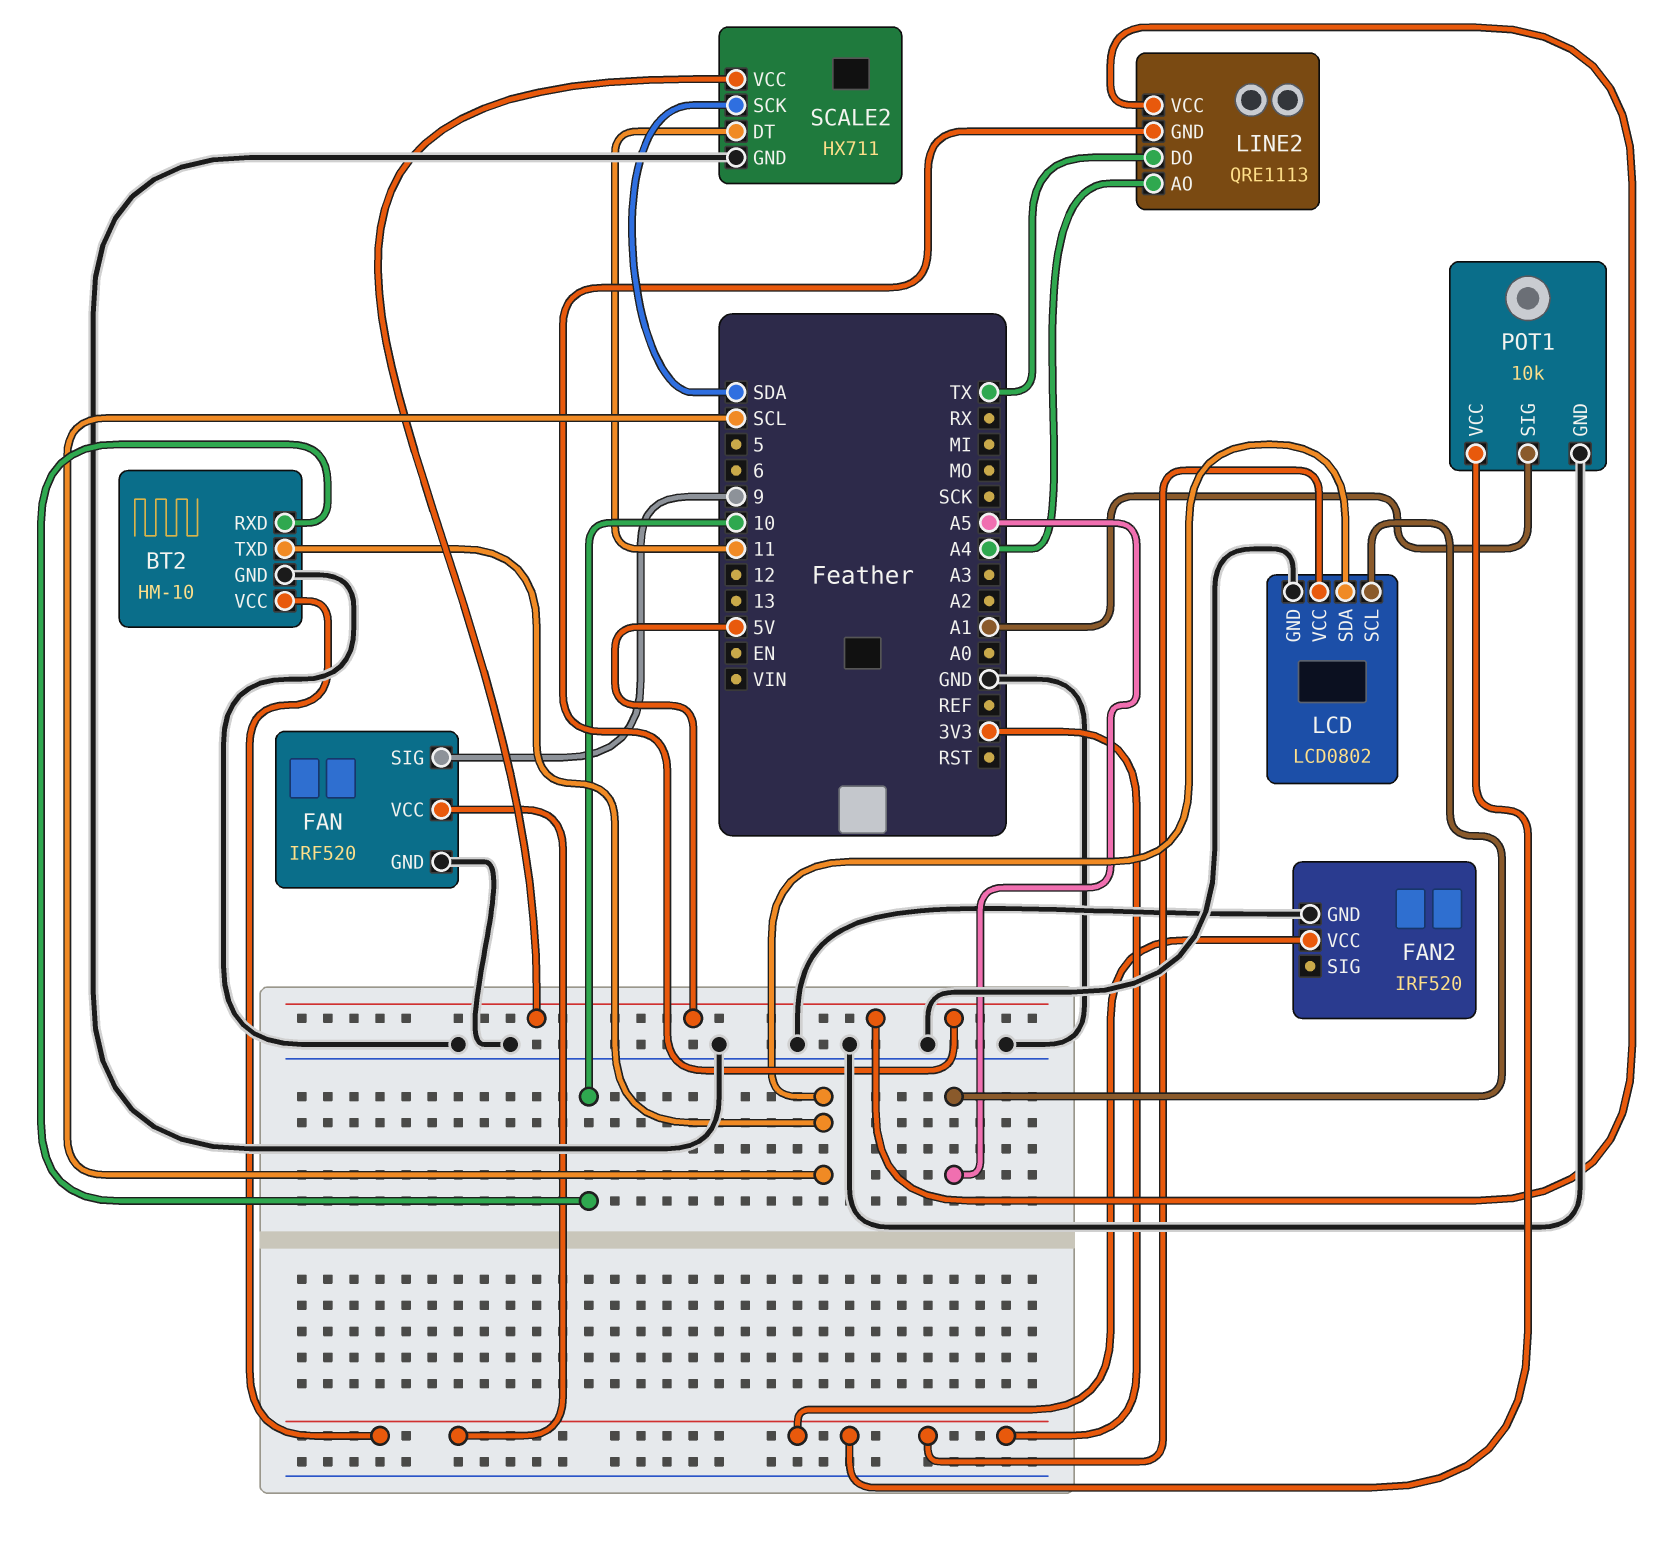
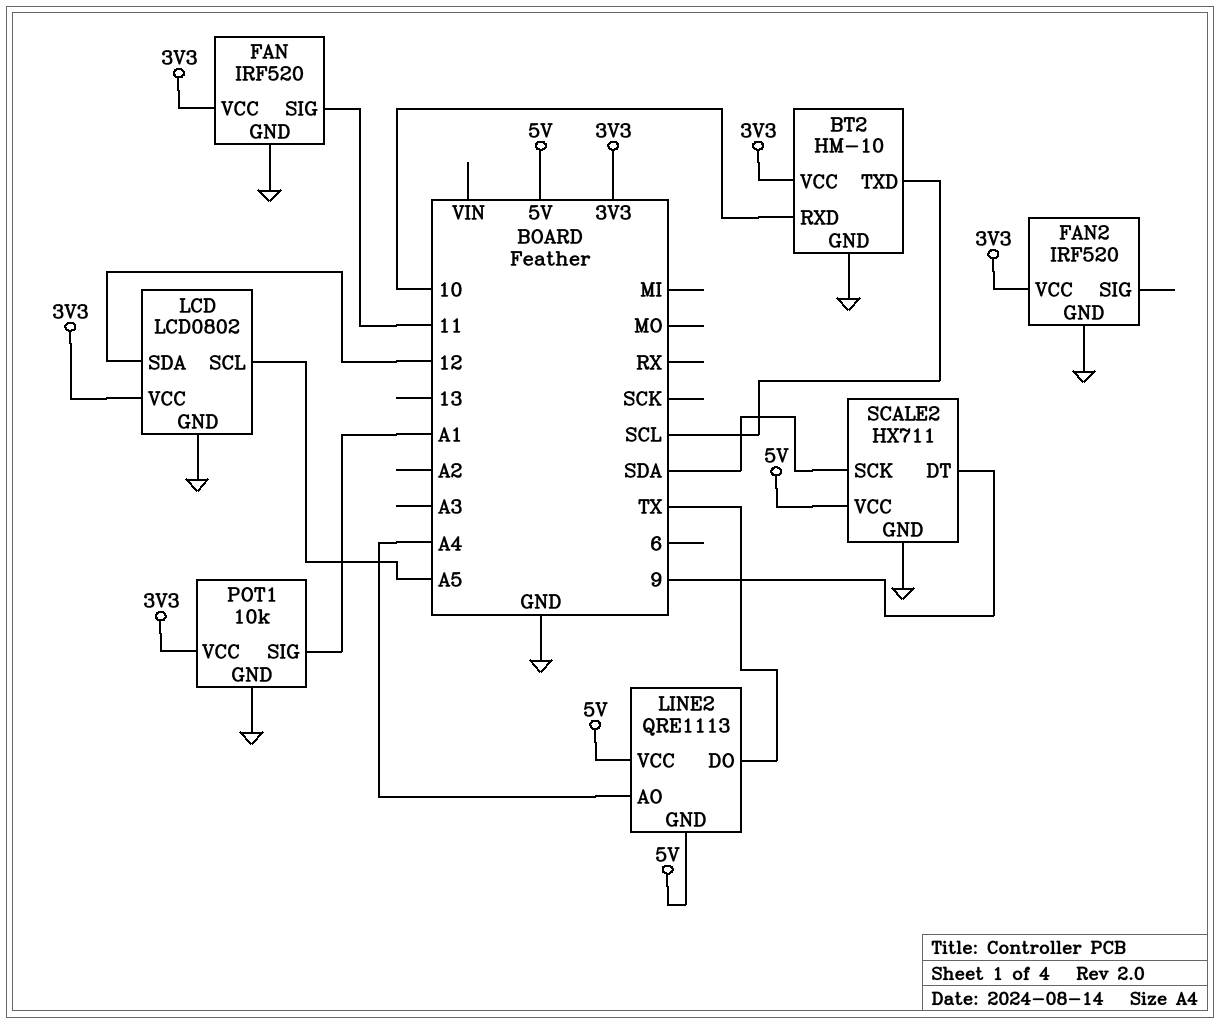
FAN pin SIG: 9 -> 11
LCD pin SDA: SCL -> 12
SCALE2 pin DT: 11 -> 9

